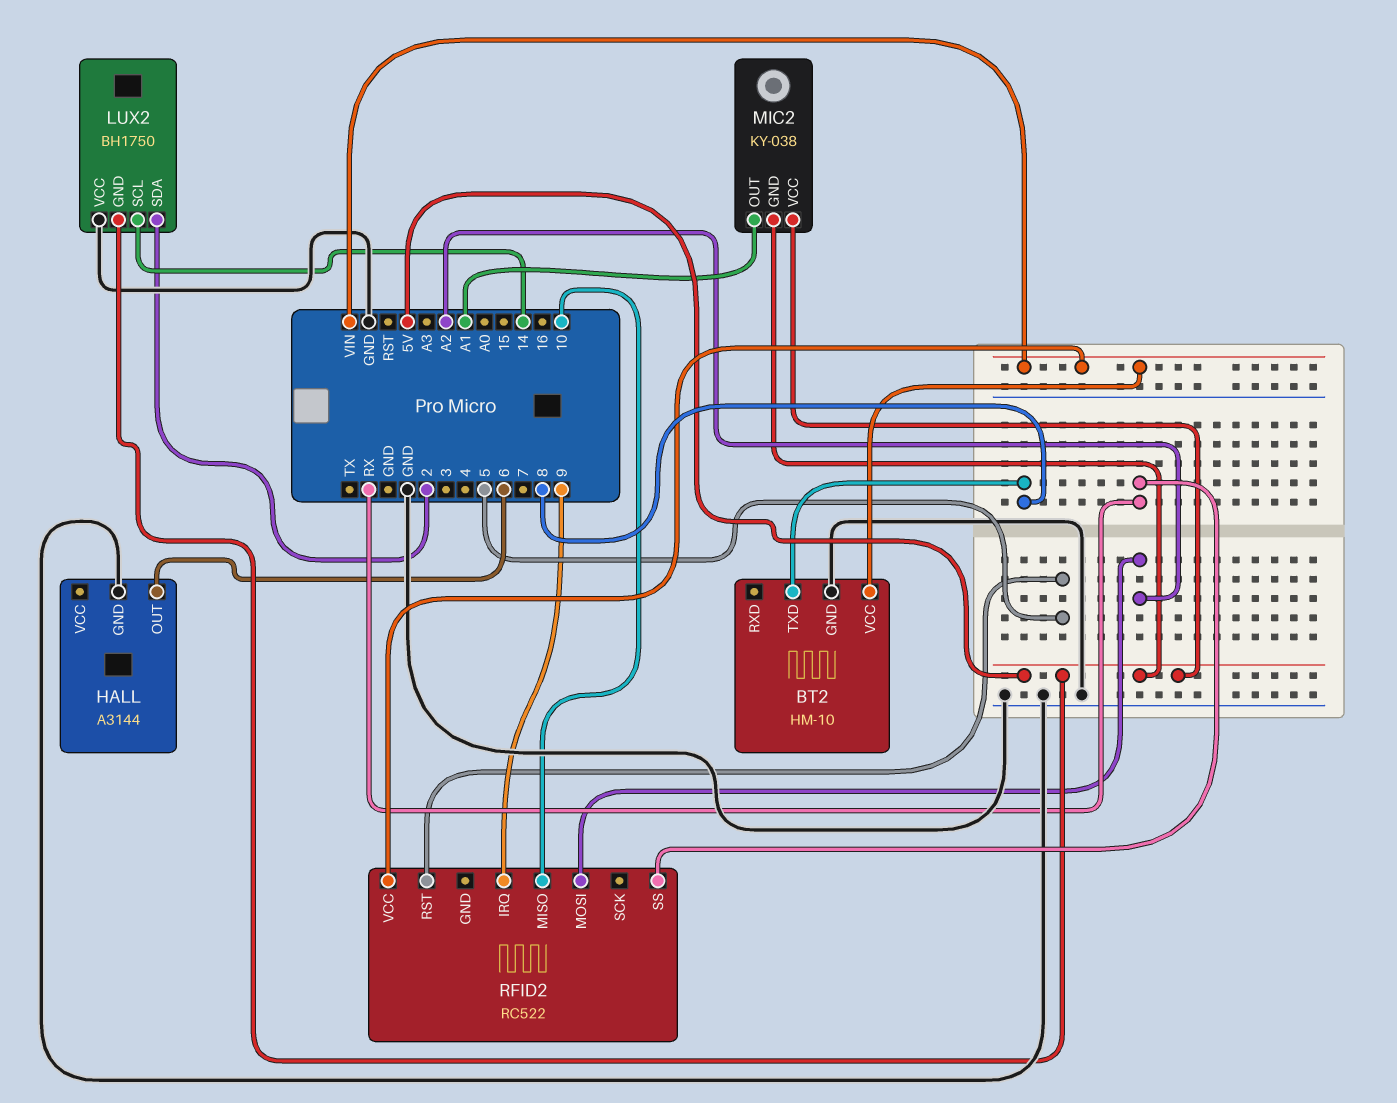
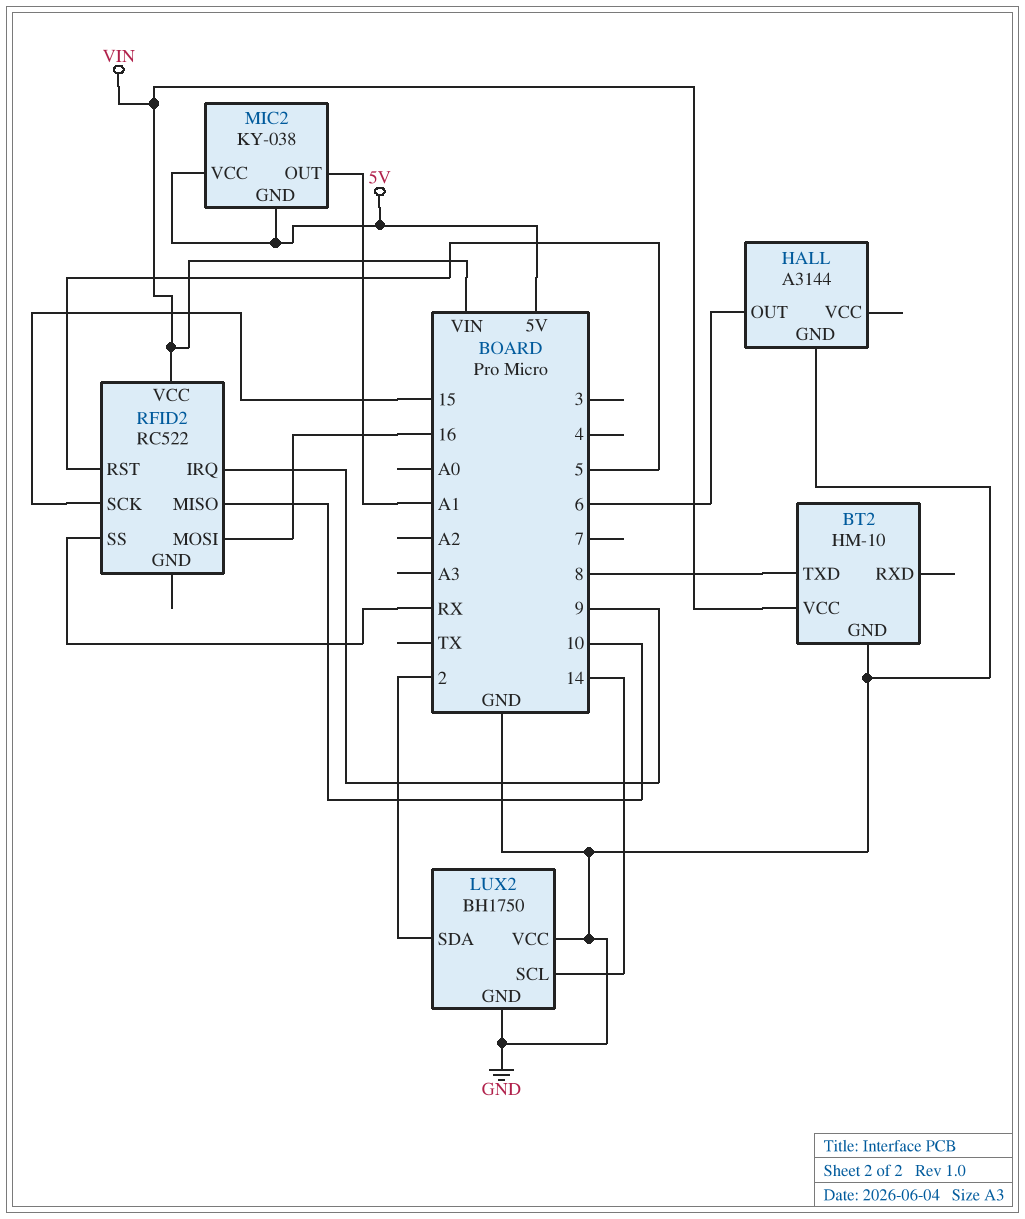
LUX2 pin GND: 5V -> GND
RFID2 pin MOSI: A2 -> 16
RFID2 pin SCK: none -> 15

